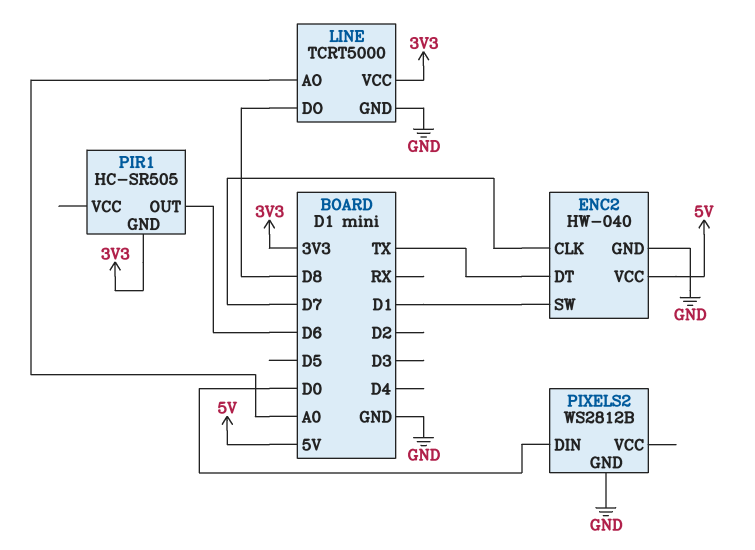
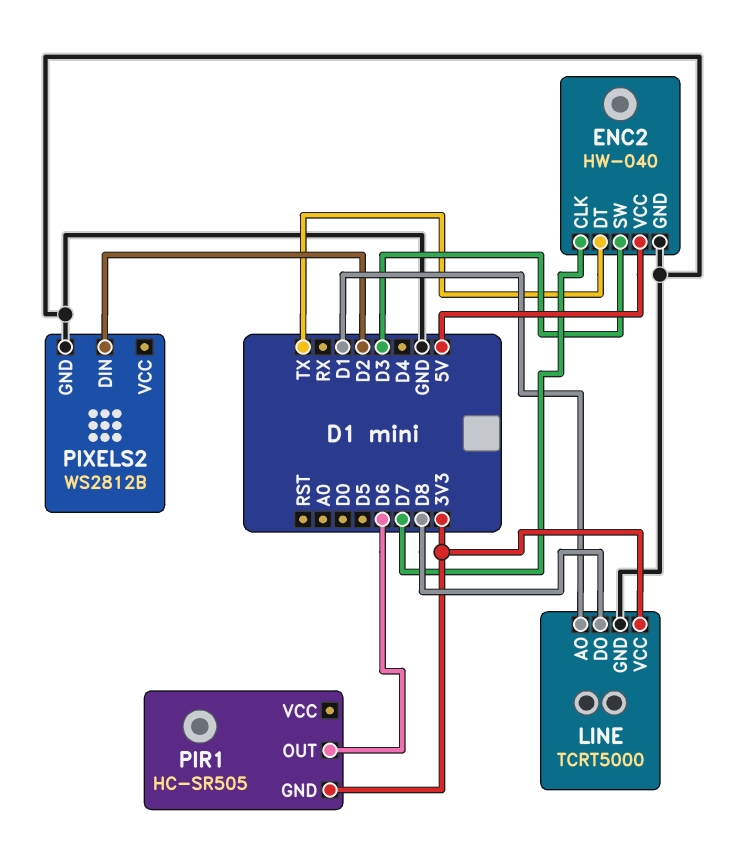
ENC2 pin SW: D1 -> D3
LINE pin AO: A0 -> D1
PIXELS2 pin DIN: D0 -> D2

